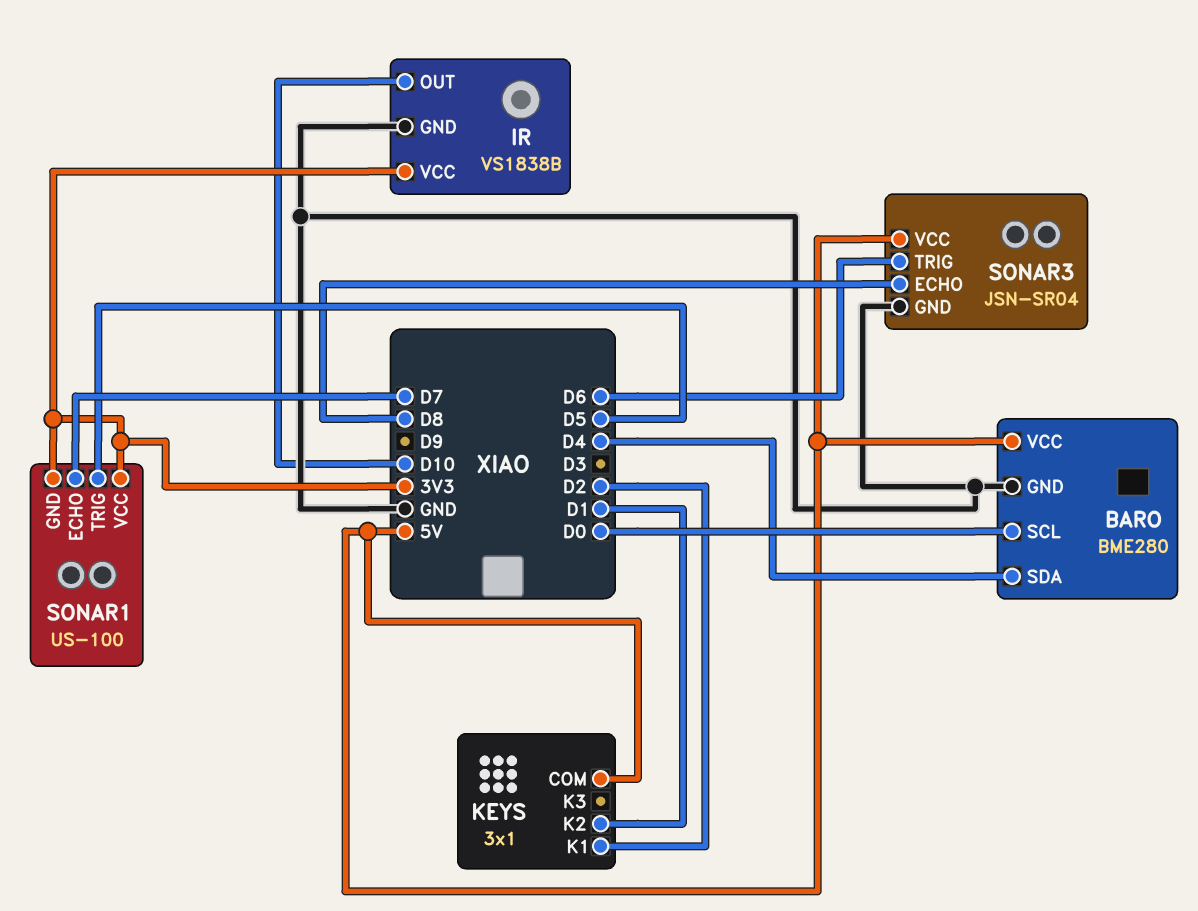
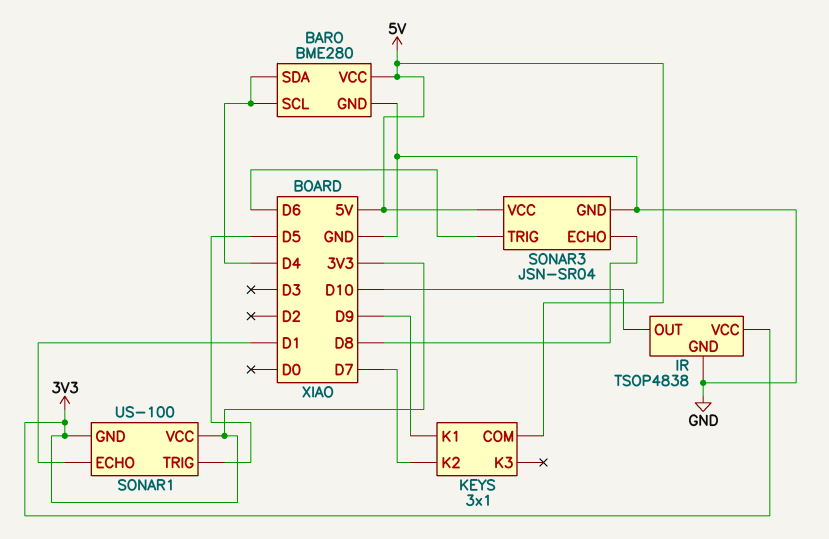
BARO pin SCL: D0 -> D4
IR: VS1838B -> TSOP4838
KEYS pin K1: D2 -> D9
KEYS pin K2: D1 -> D7
SONAR1 pin ECHO: D7 -> D1

